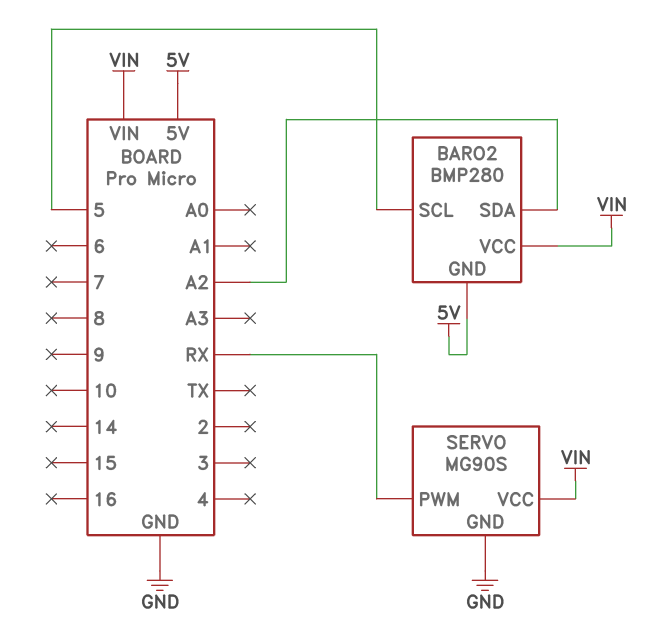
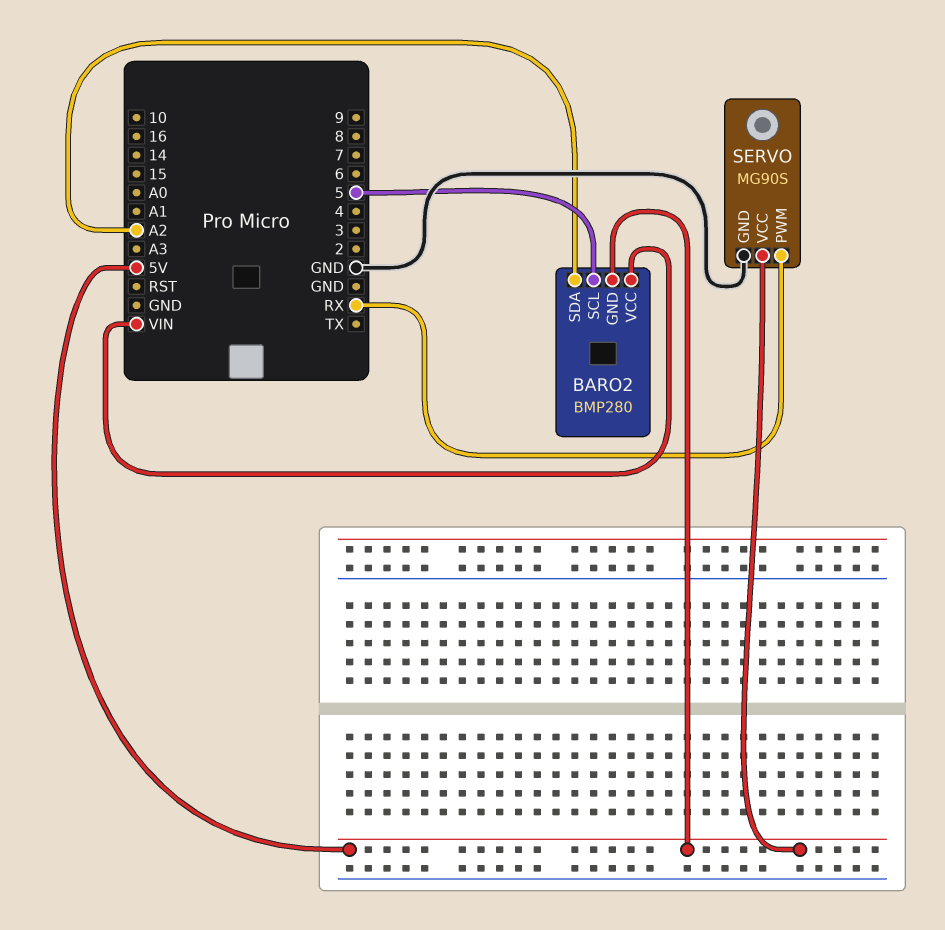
SERVO pin VCC: VIN -> 5V

